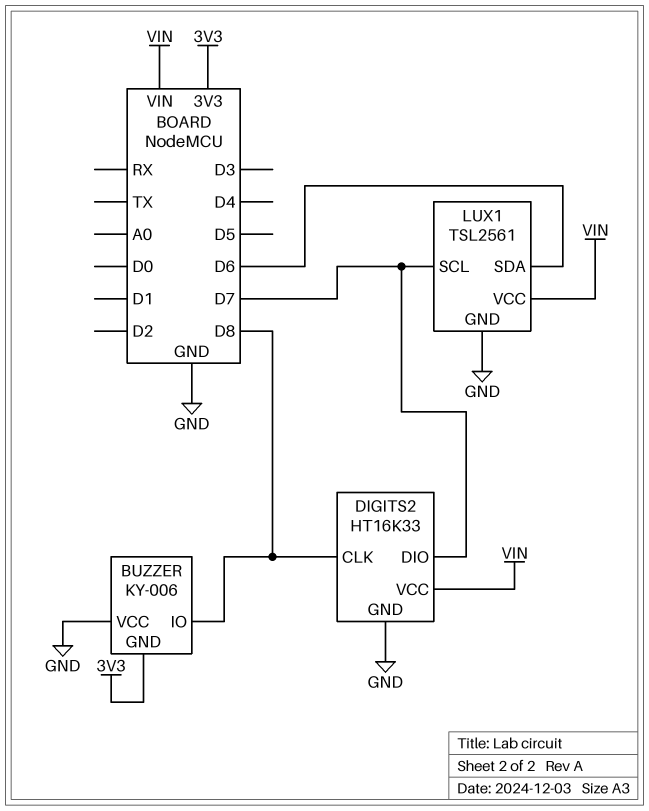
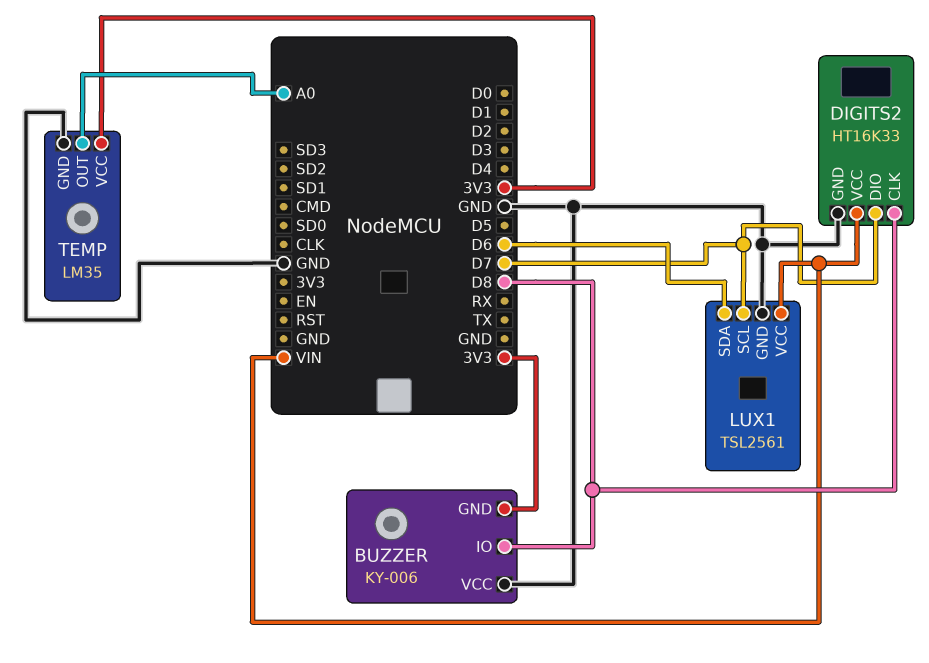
TEMP: none -> LM35
TEMP pin GND: none -> GND
TEMP pin OUT: none -> A0
TEMP pin VCC: none -> 3V3

